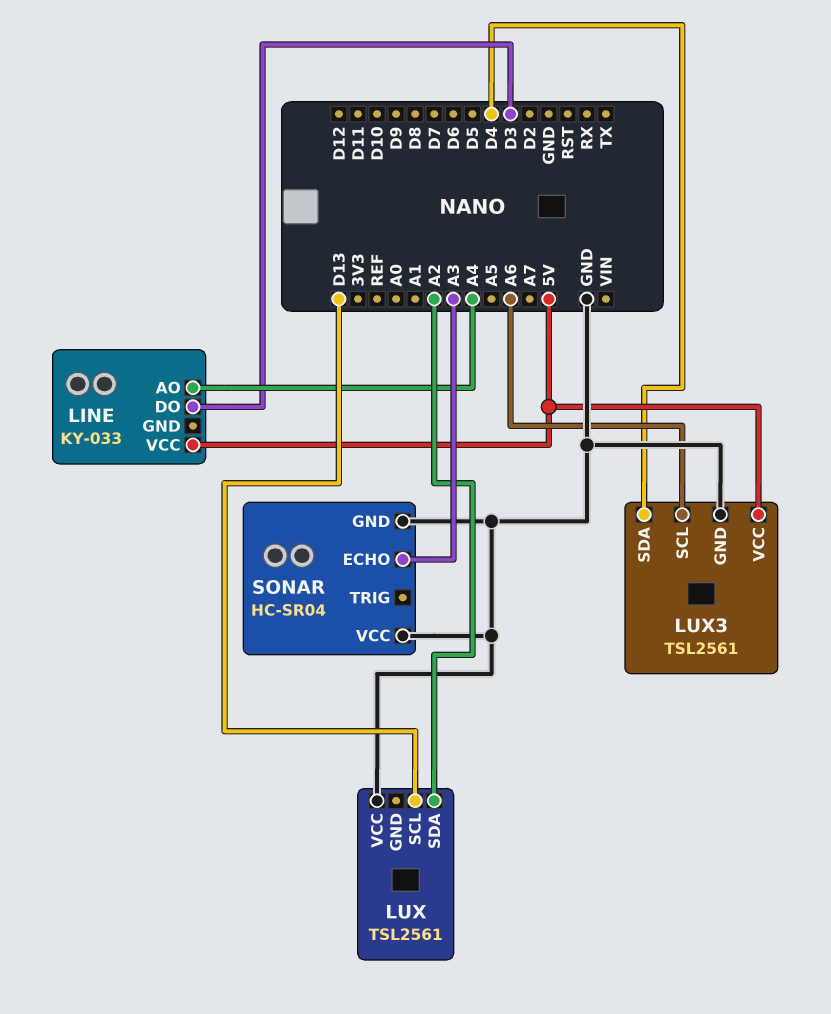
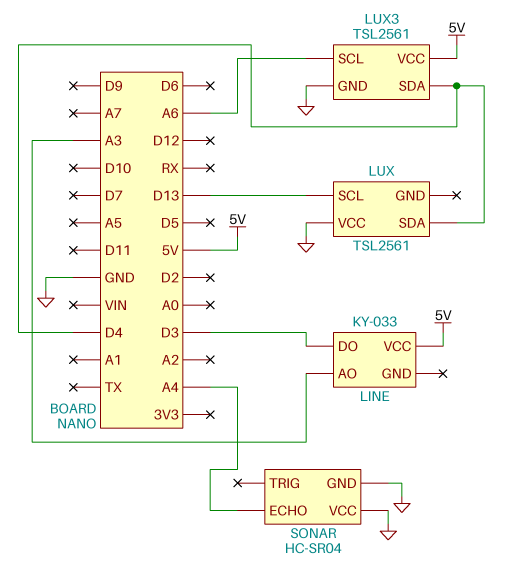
LINE pin AO: A4 -> A3
LUX pin SDA: A2 -> D4
SONAR pin ECHO: A3 -> A4

